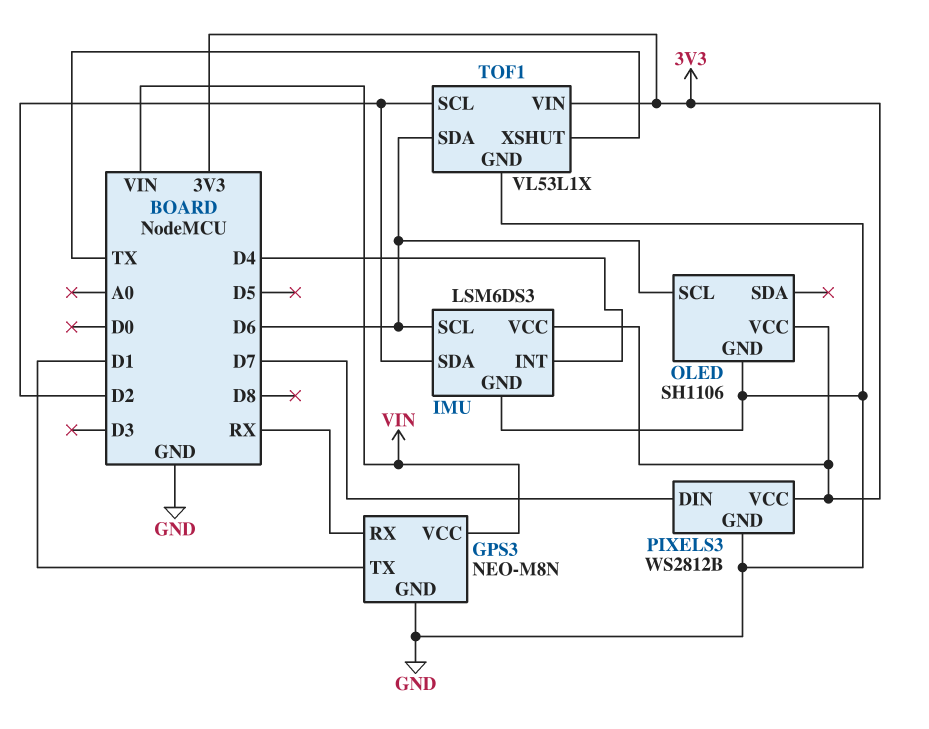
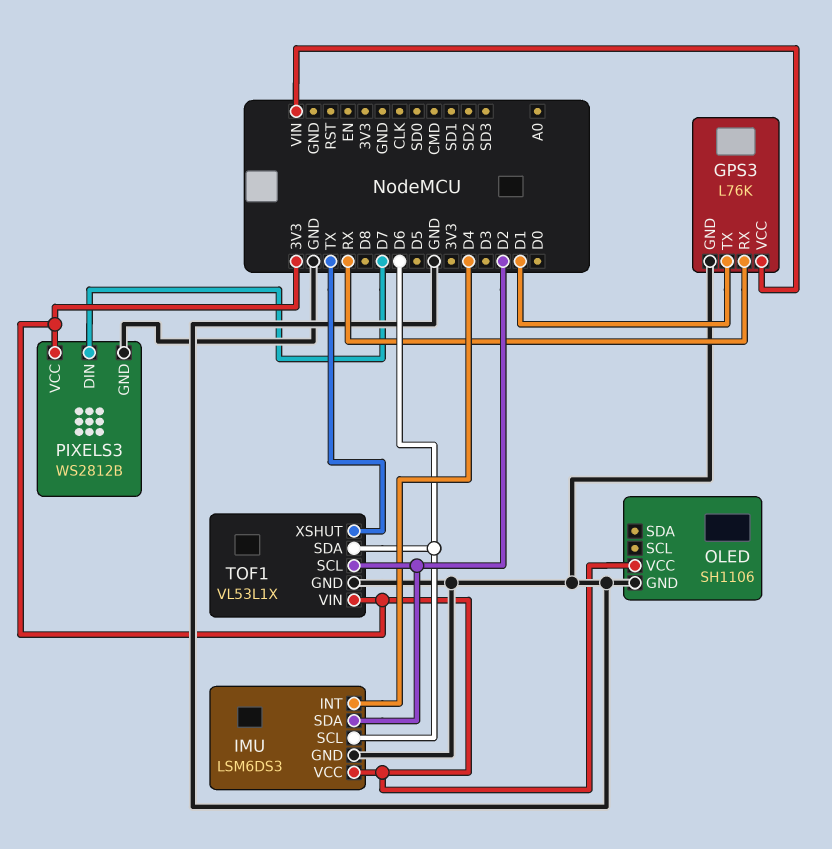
GPS3: NEO-M8N -> L76K
OLED pin SCL: D6 -> none

